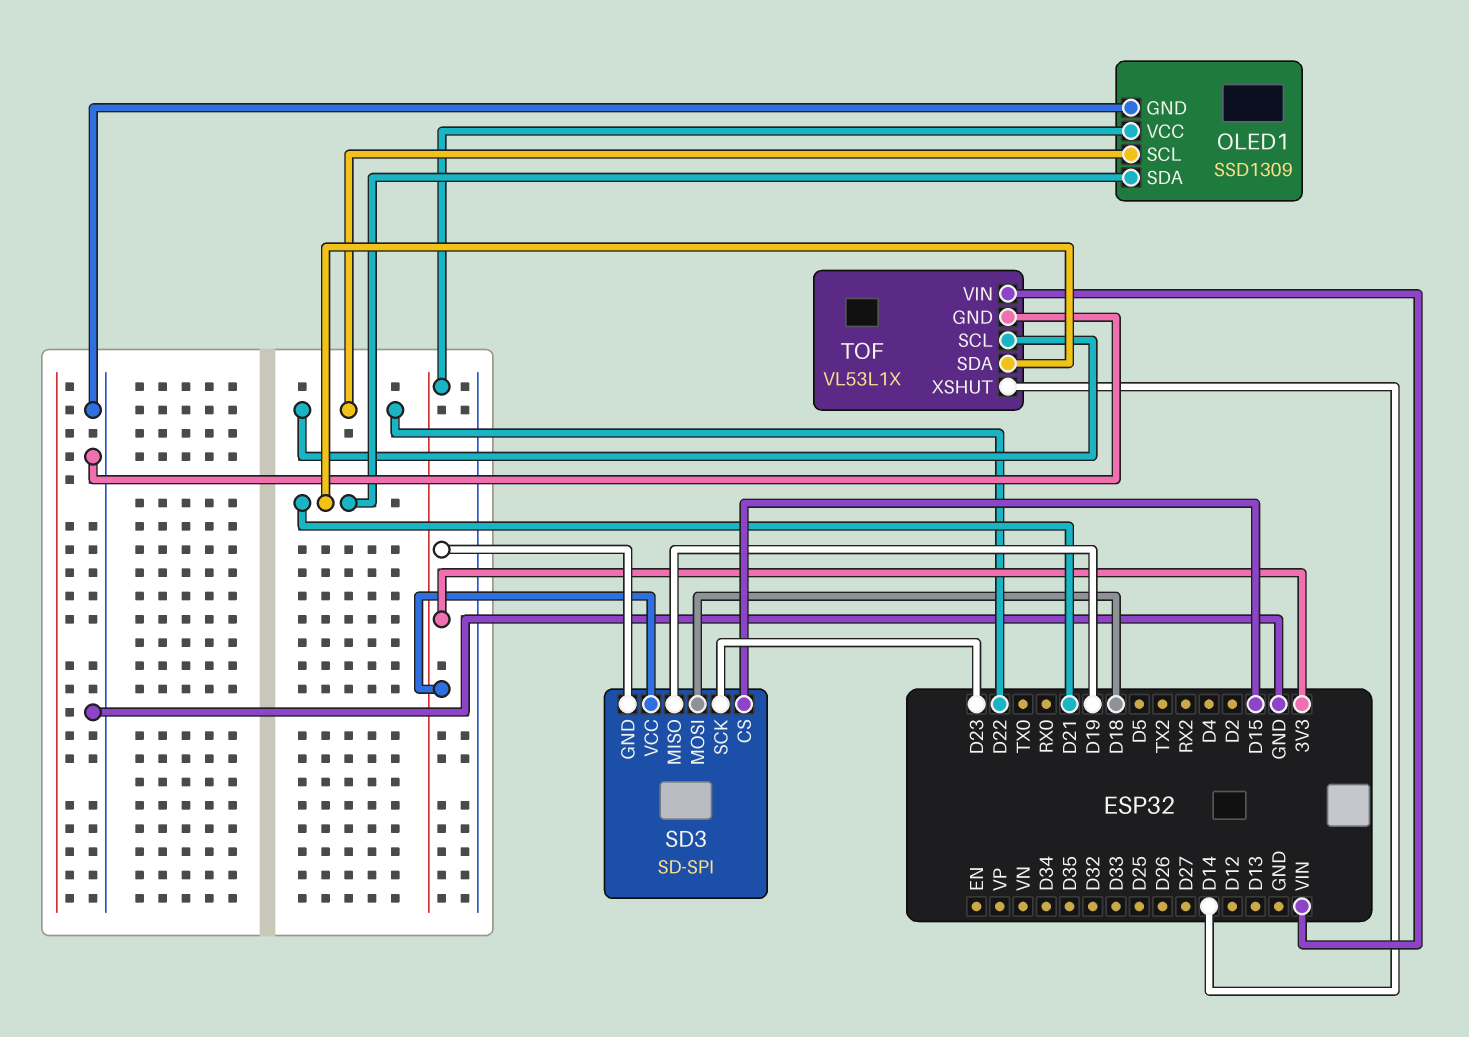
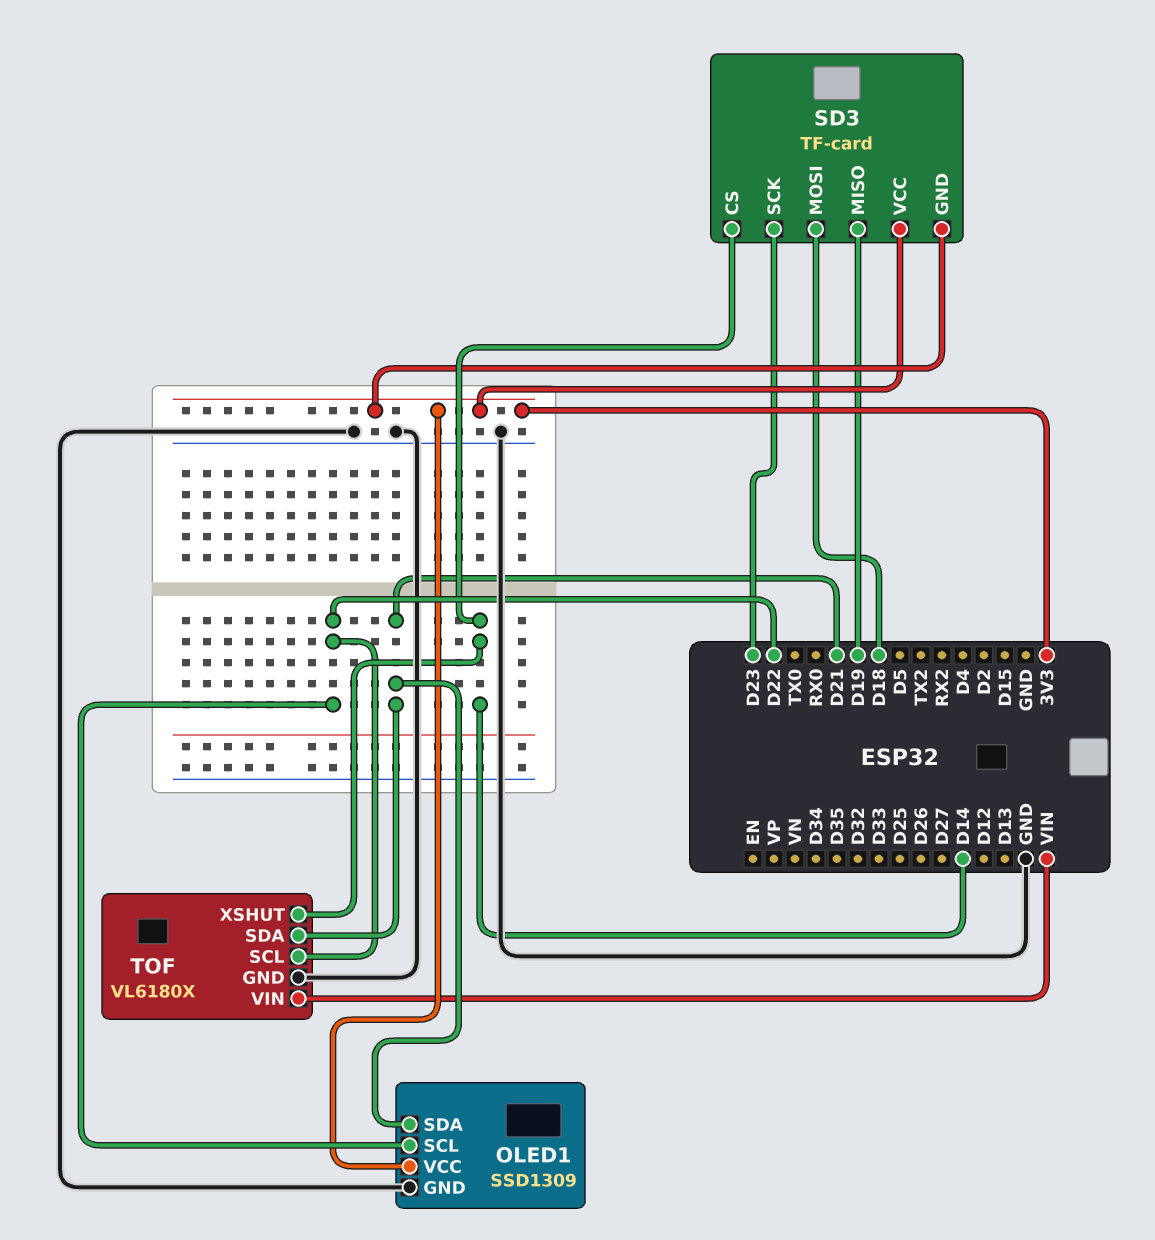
SD3: SD-SPI -> TF-card
SD3 pin CS: D15 -> D14
TOF: VL53L1X -> VL6180X

